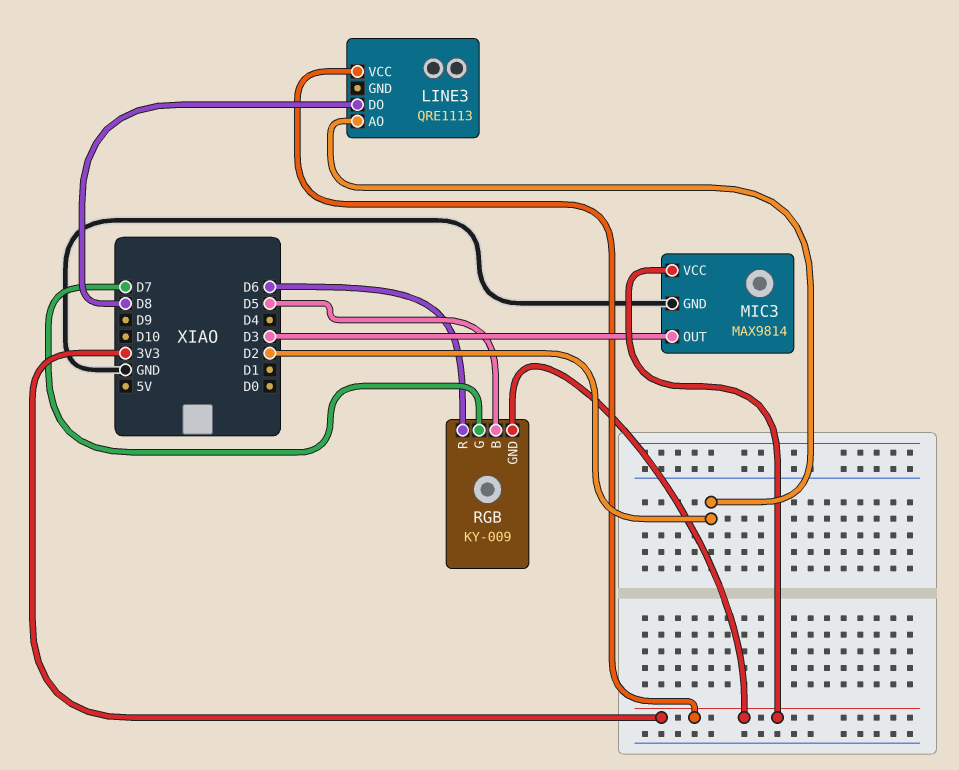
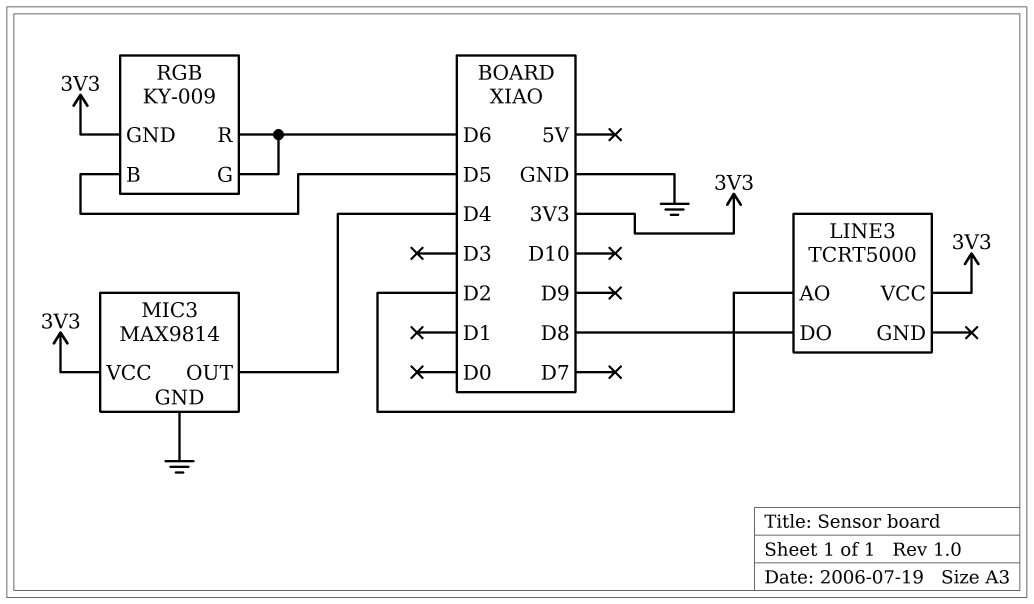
LINE3: QRE1113 -> TCRT5000
MIC3 pin OUT: D3 -> D4
RGB pin G: D7 -> D6

